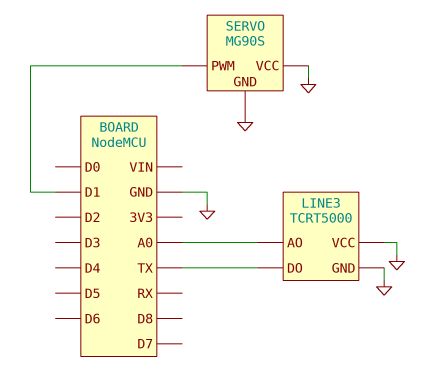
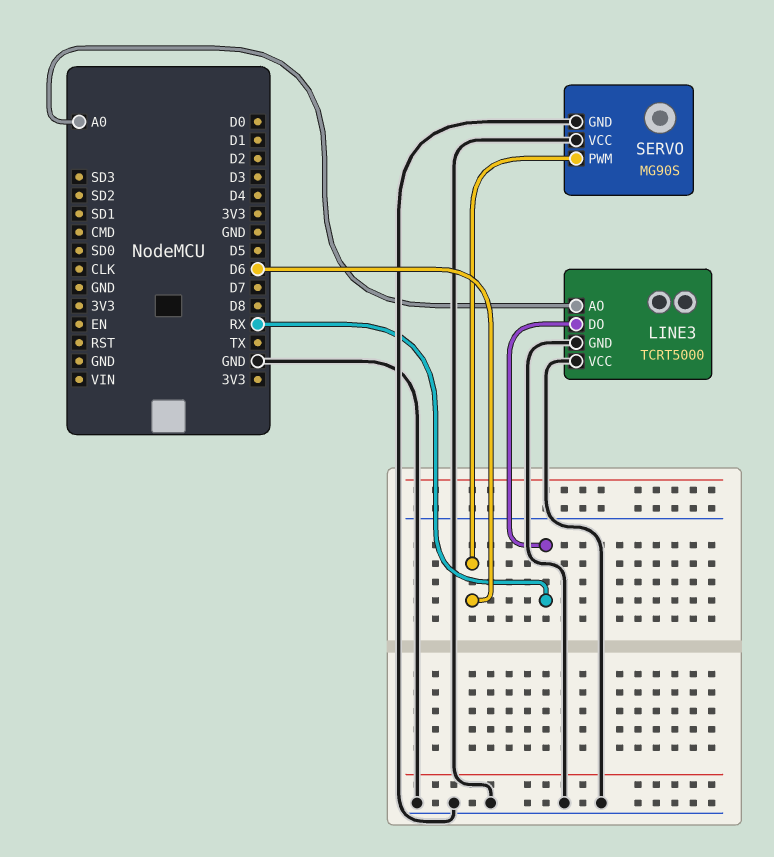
LINE3 pin DO: TX -> RX
SERVO pin PWM: D1 -> D6

